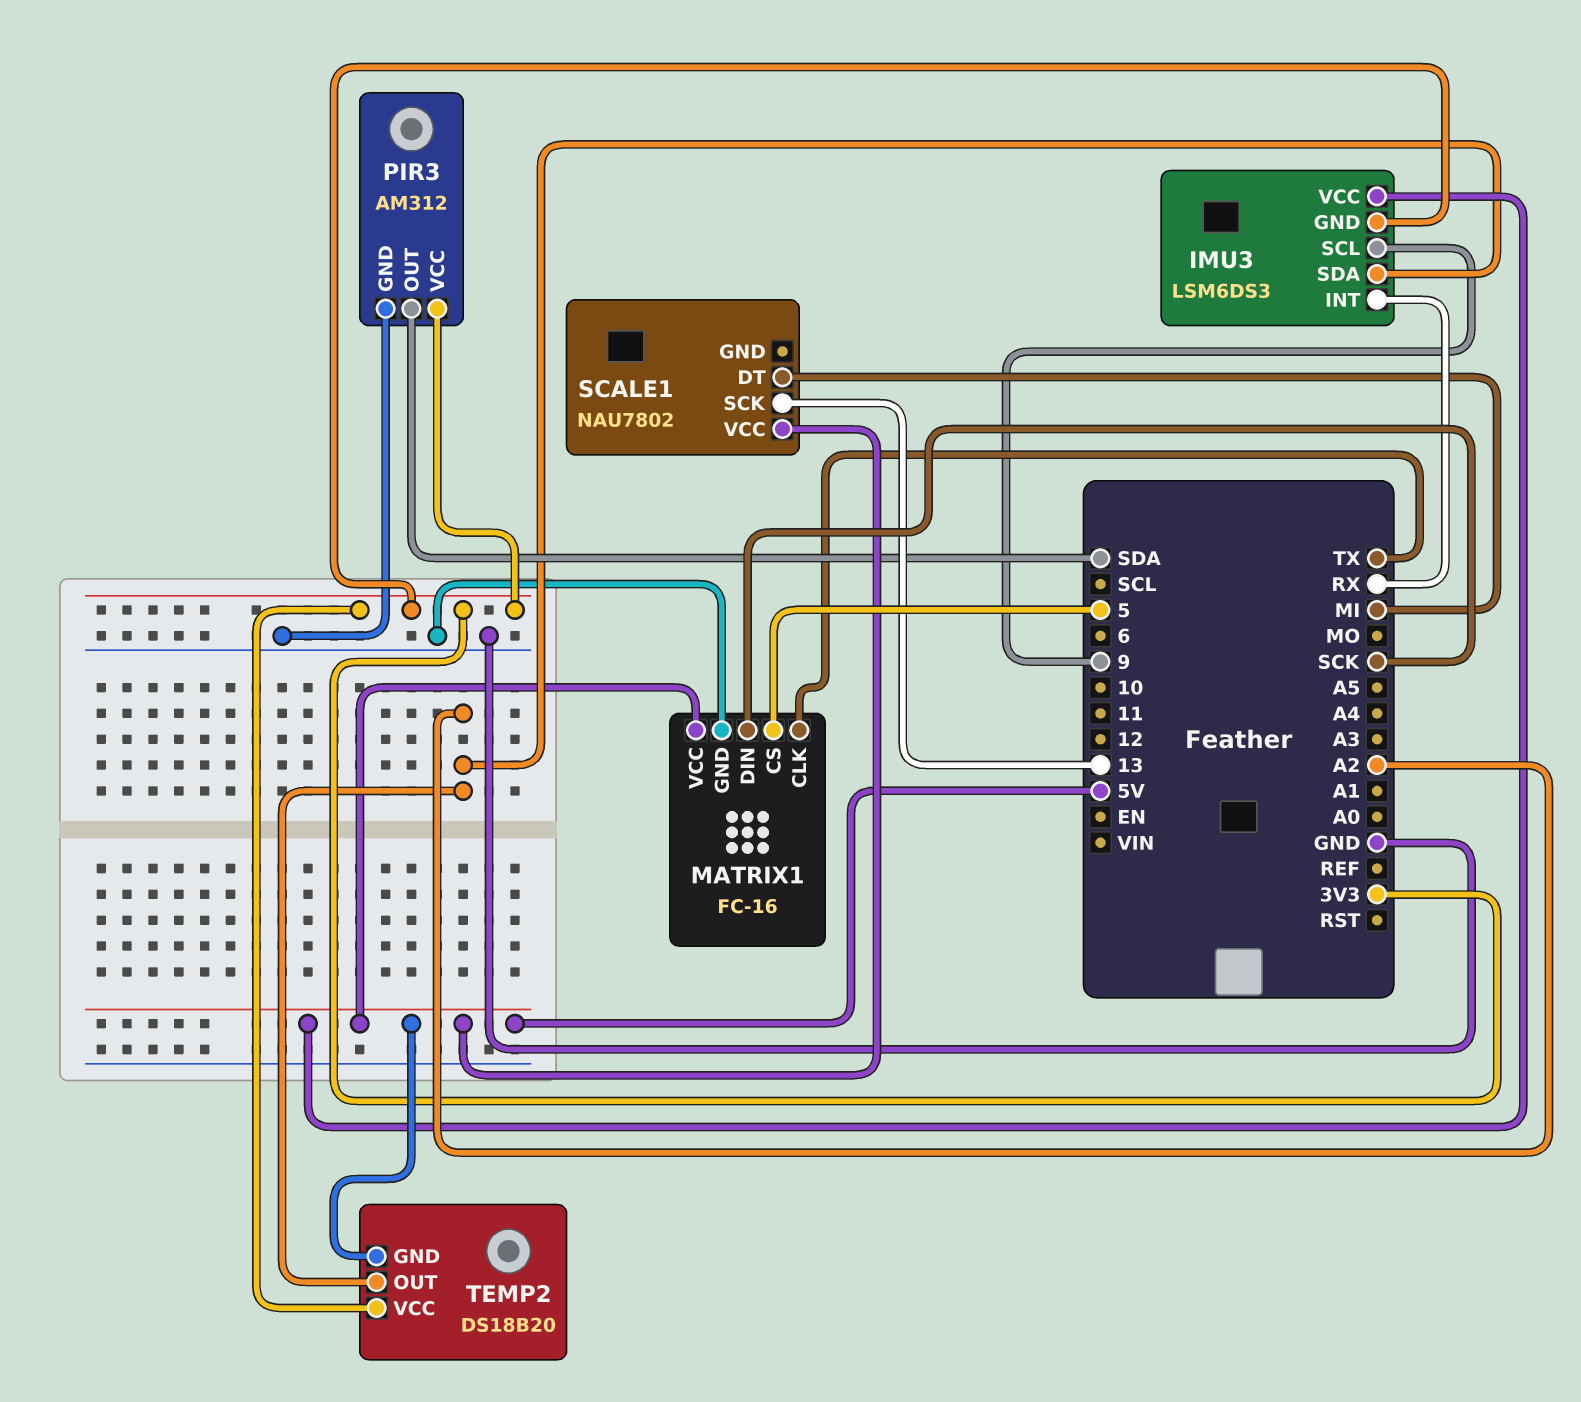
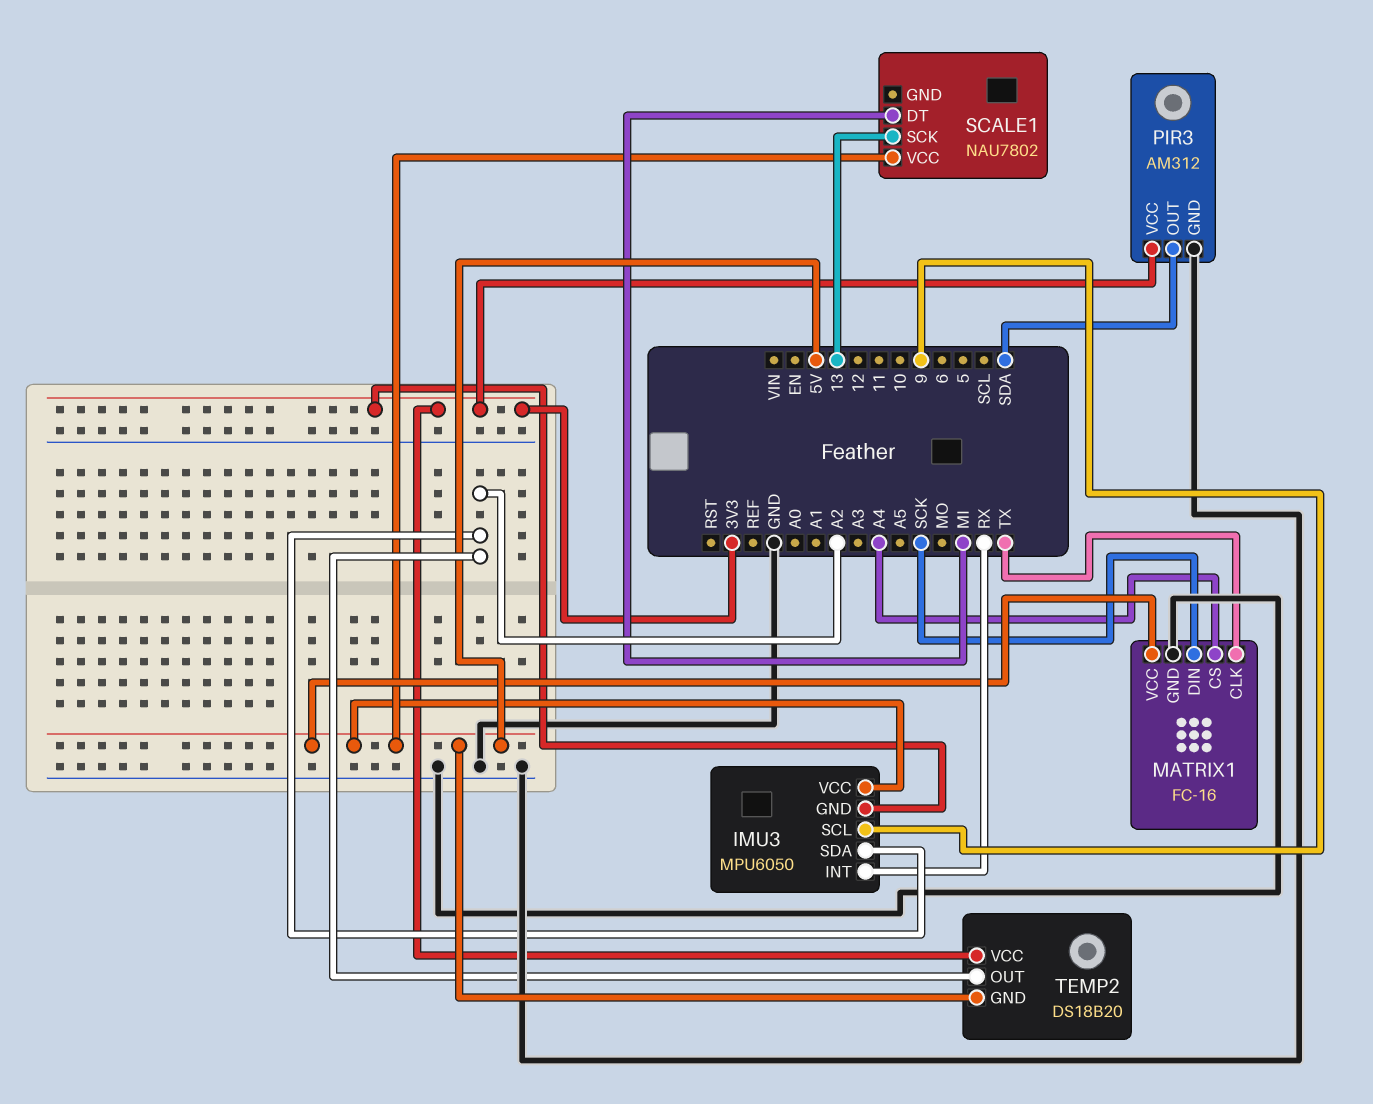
IMU3: LSM6DS3 -> MPU6050
MATRIX1 pin CS: 5 -> A4

